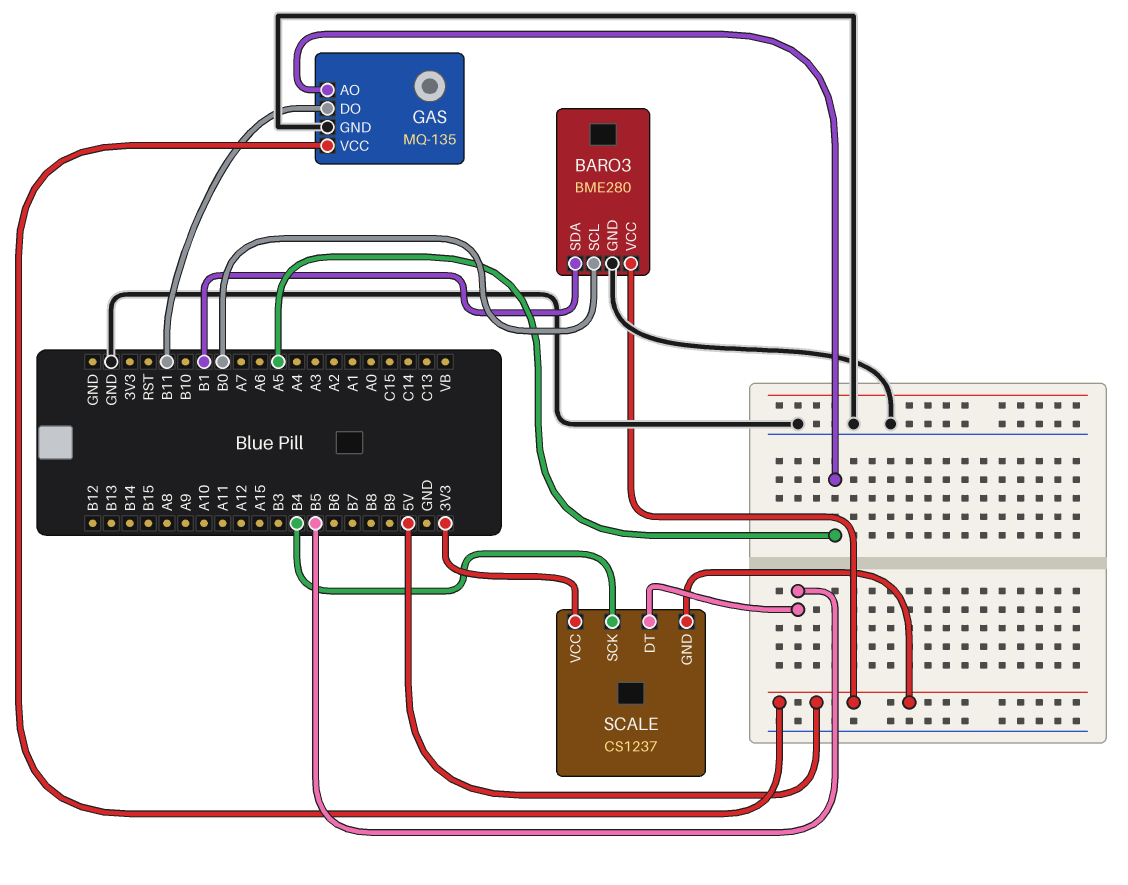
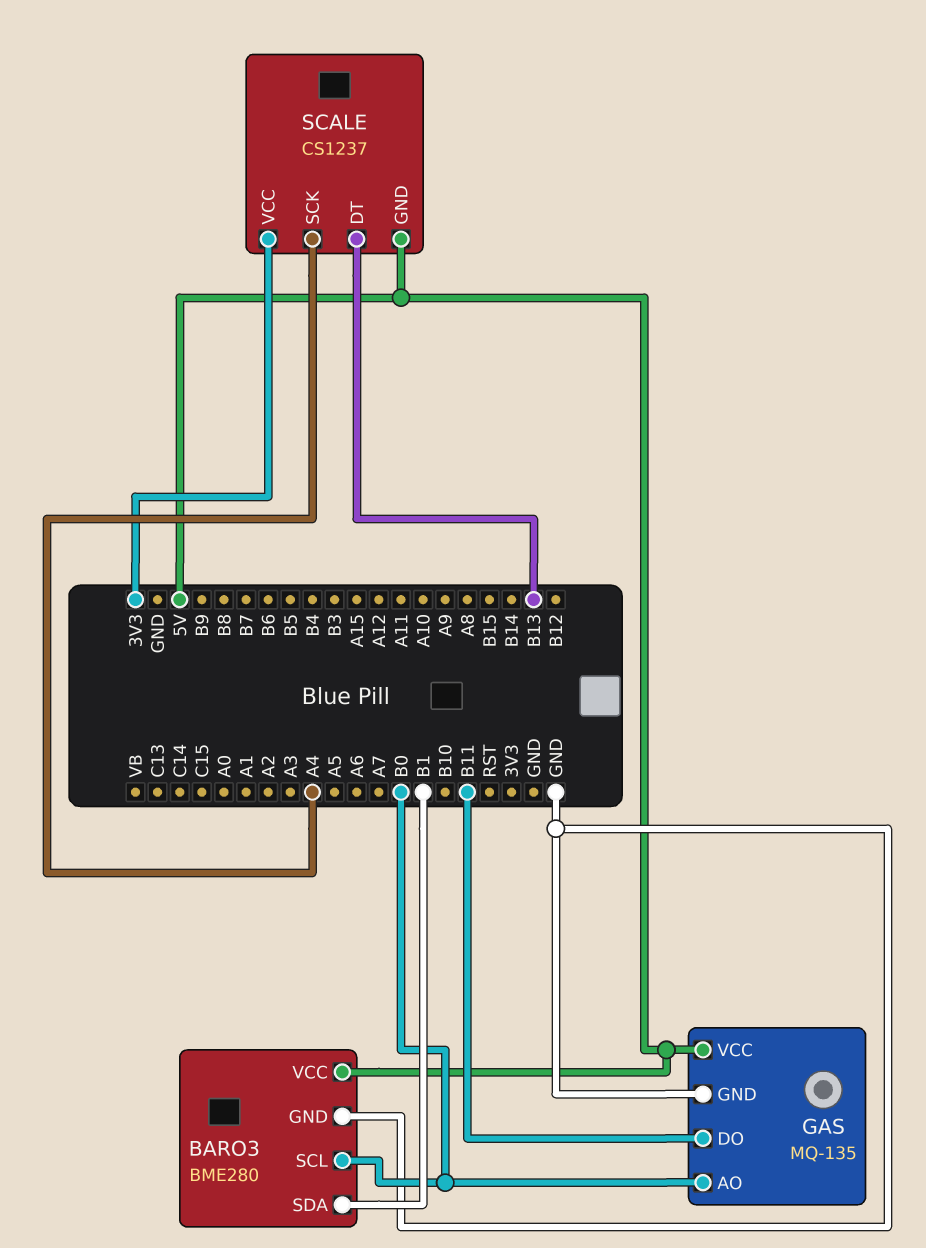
GAS pin AO: A5 -> B0
SCALE pin DT: B5 -> B13
SCALE pin SCK: B4 -> A4

